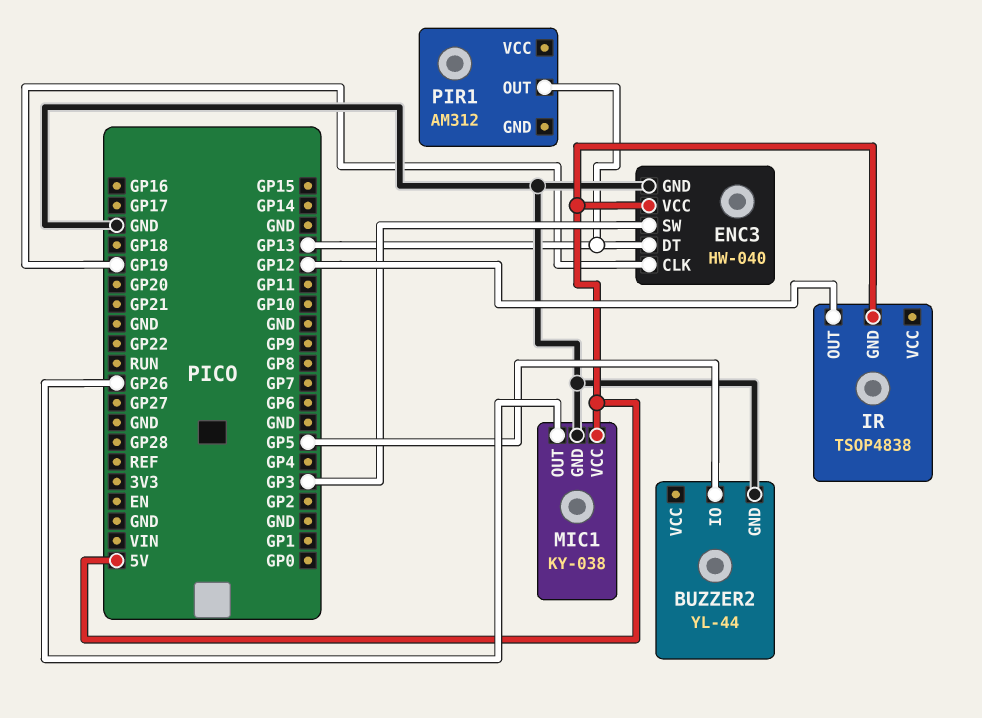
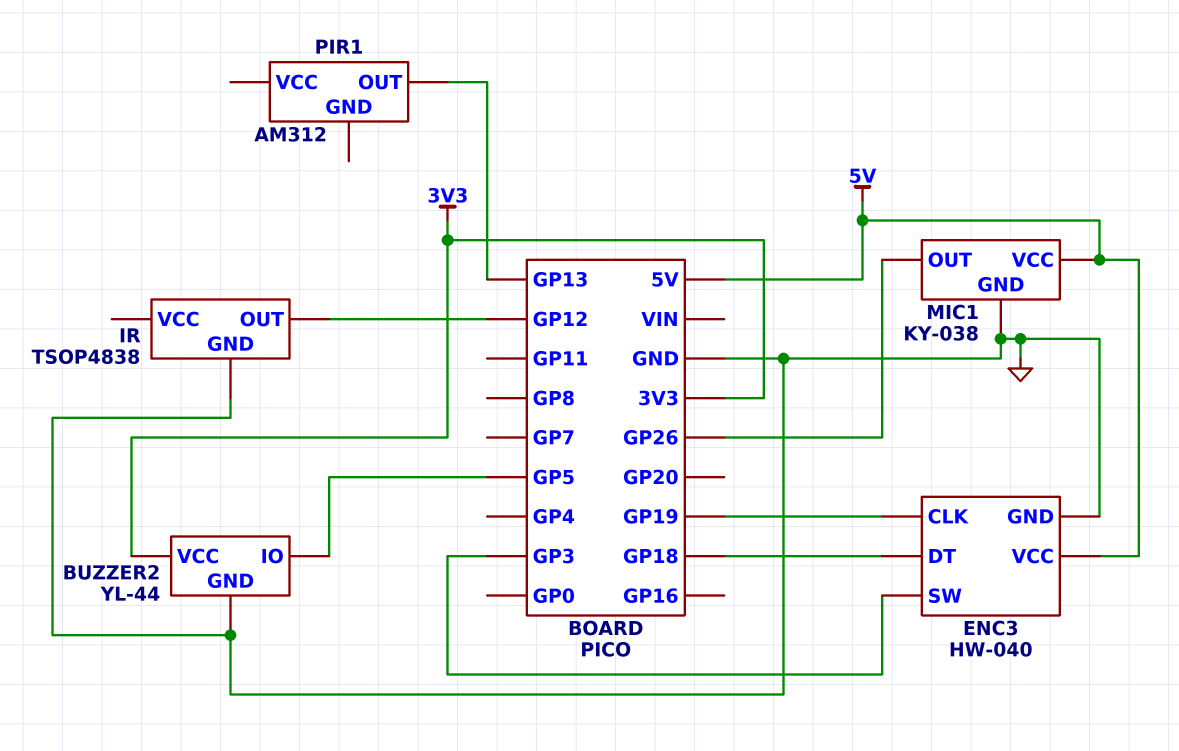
BUZZER2 pin VCC: none -> 3V3
ENC3 pin DT: GP13 -> GP18
IR pin GND: 5V -> GND

